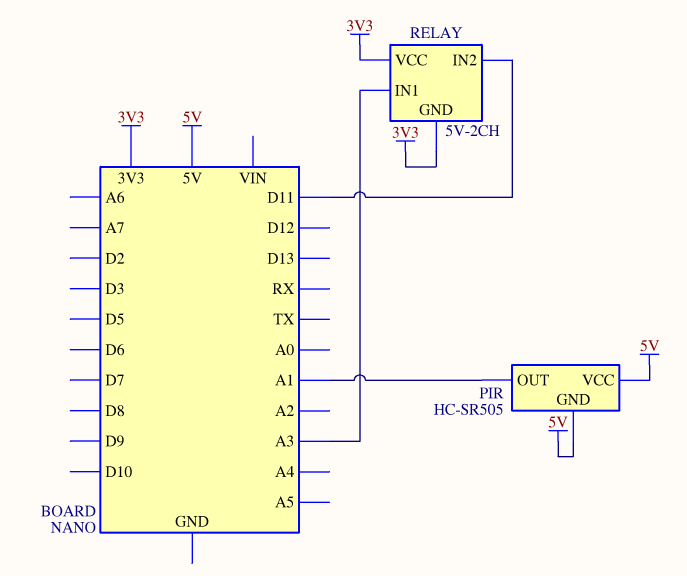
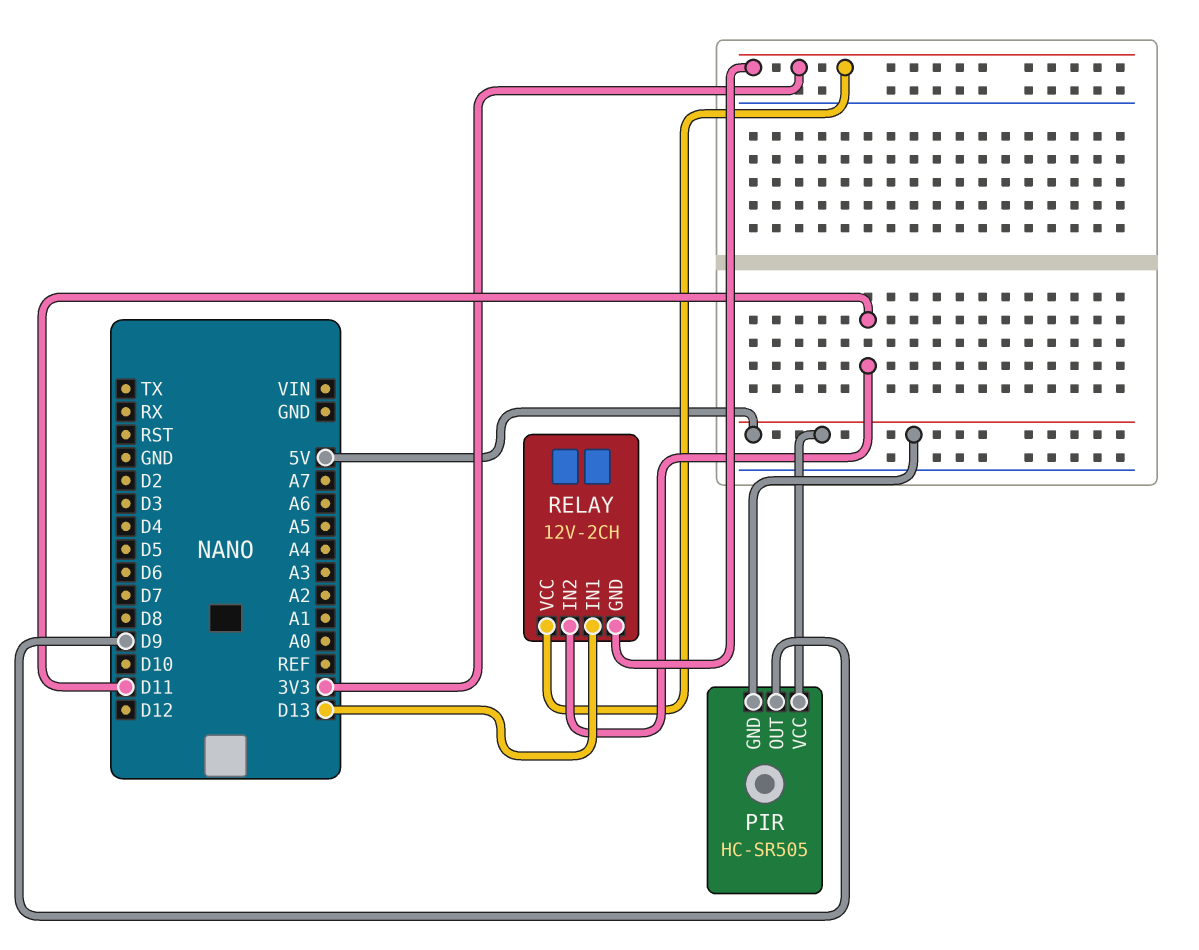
PIR pin OUT: A1 -> D9
RELAY: 5V-2CH -> 12V-2CH
RELAY pin IN1: A3 -> D13

